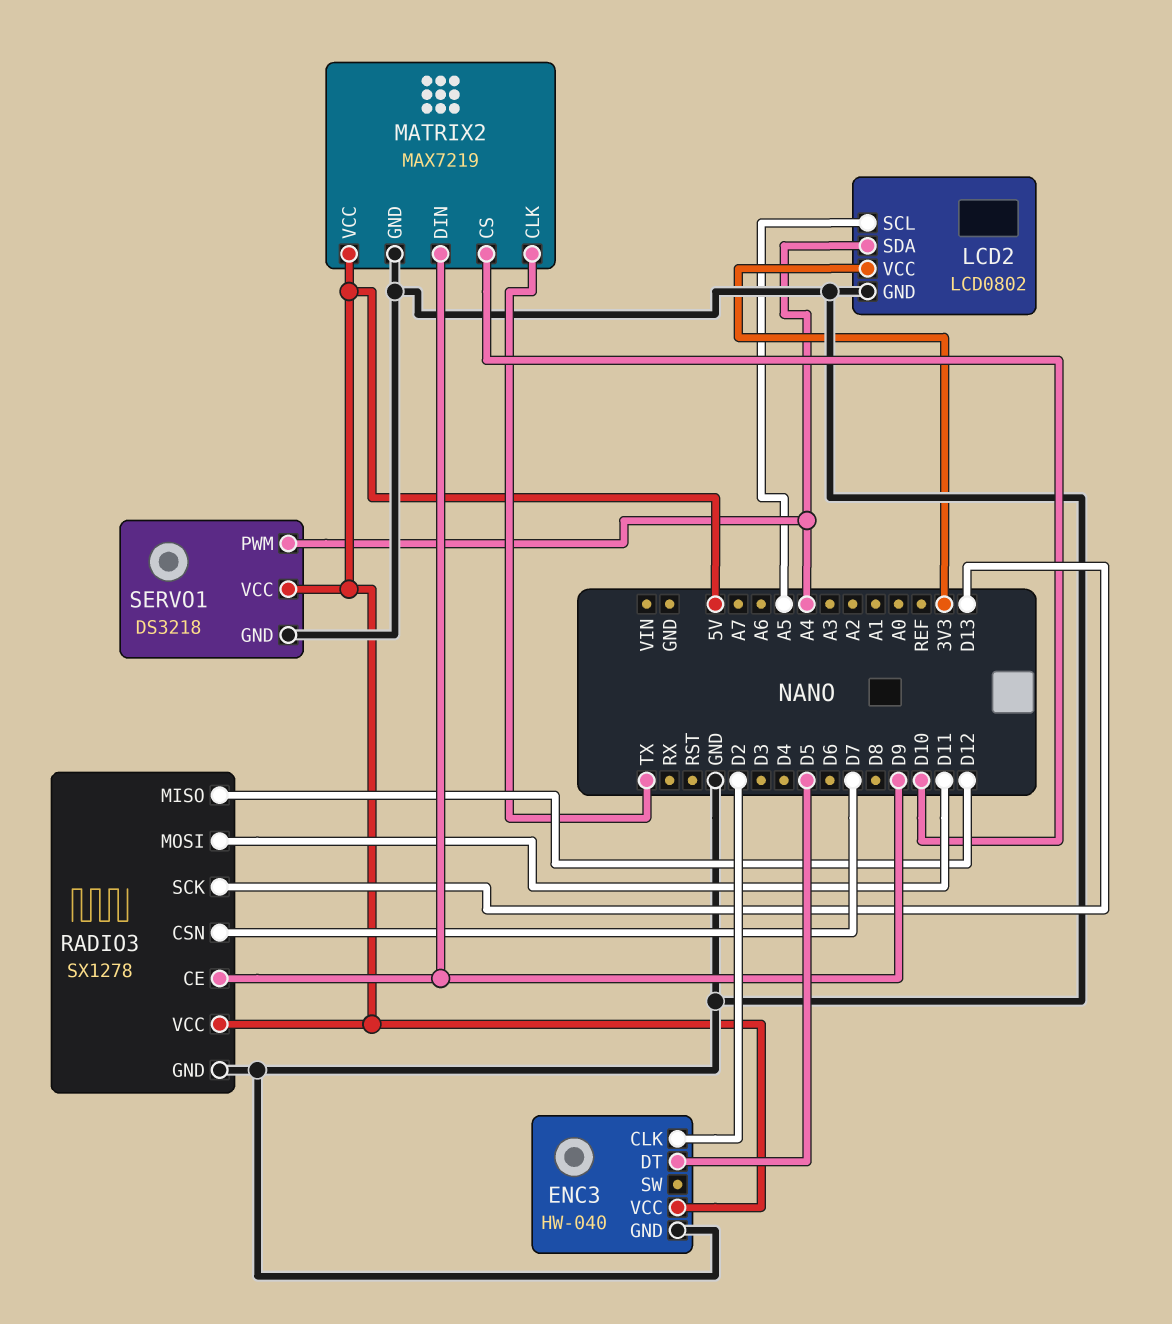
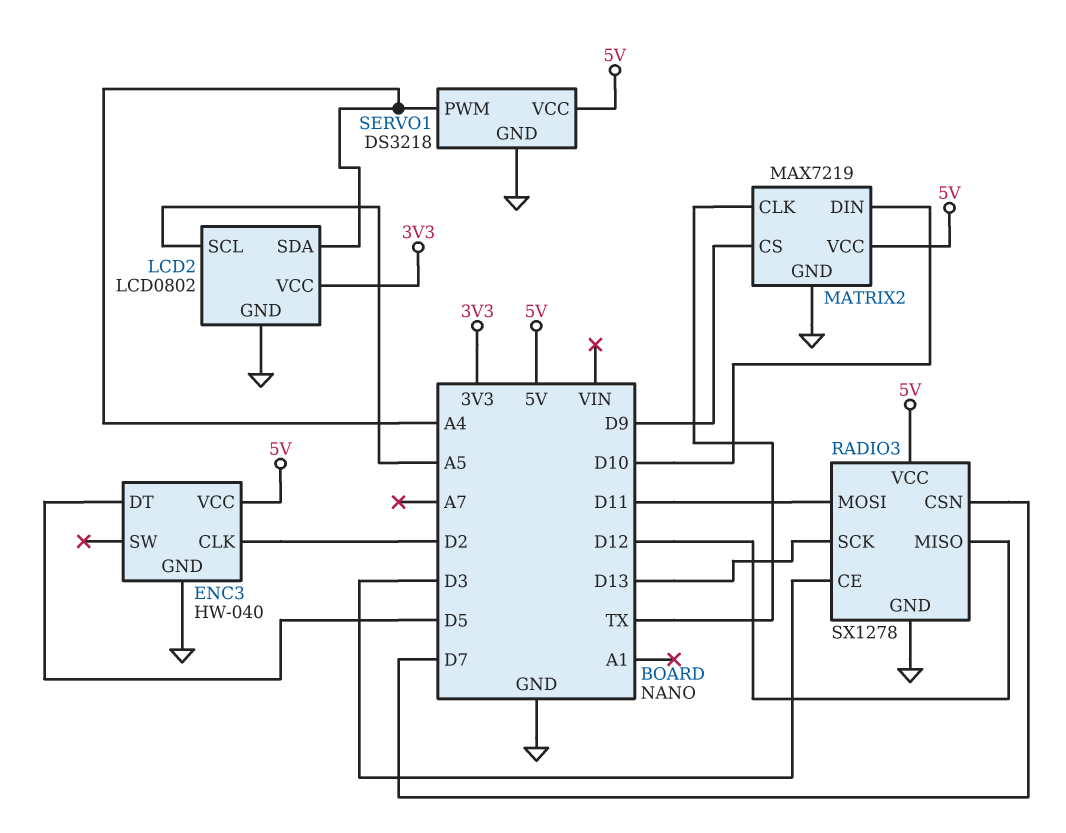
MATRIX2 pin CS: D10 -> D9
MATRIX2 pin DIN: D9 -> D10
RADIO3 pin CE: D9 -> D3

